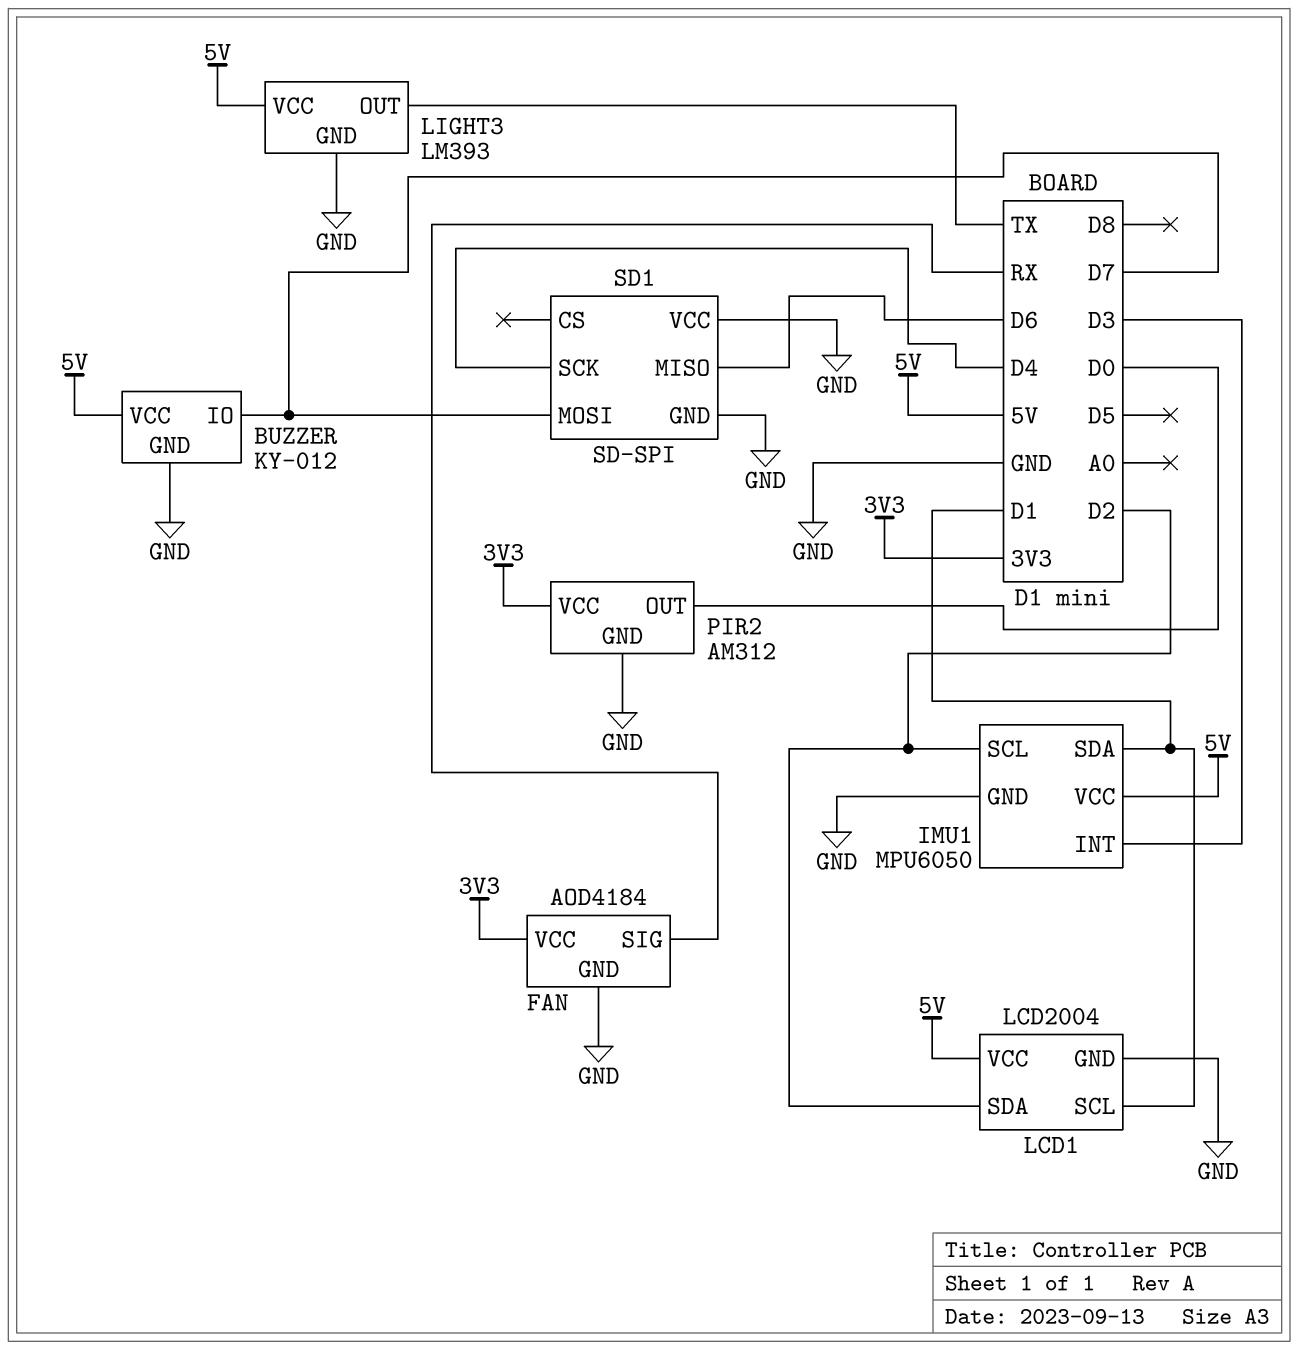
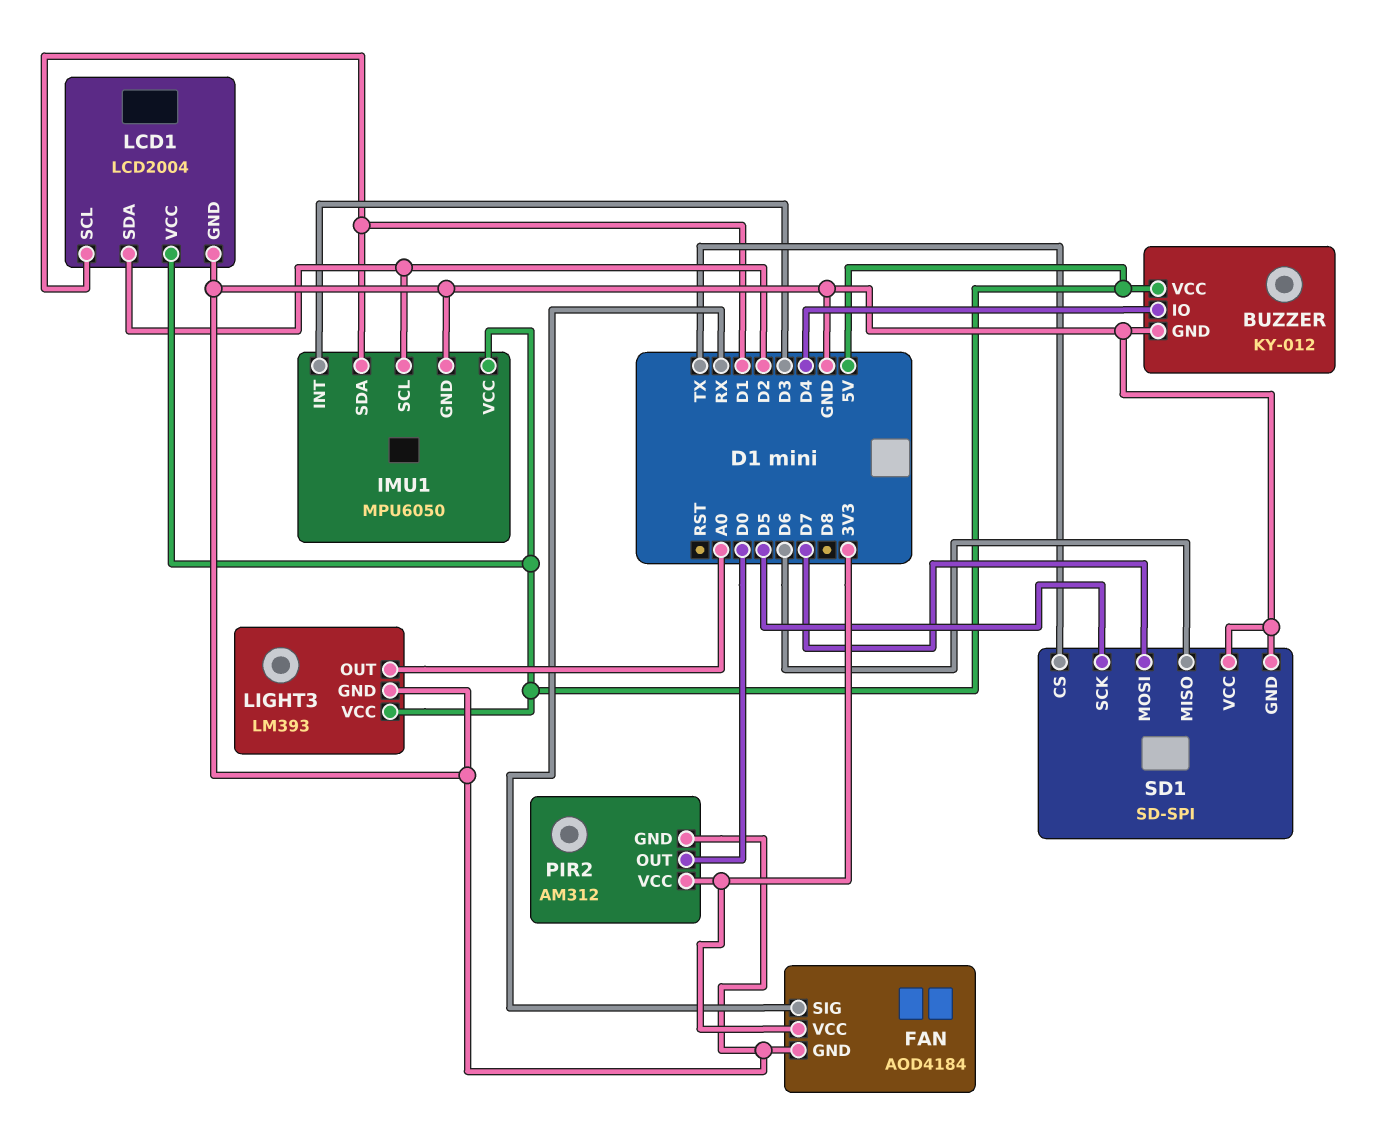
BUZZER pin IO: D7 -> D4
LIGHT3 pin OUT: TX -> A0
SD1 pin CS: none -> TX
SD1 pin SCK: D4 -> D5

